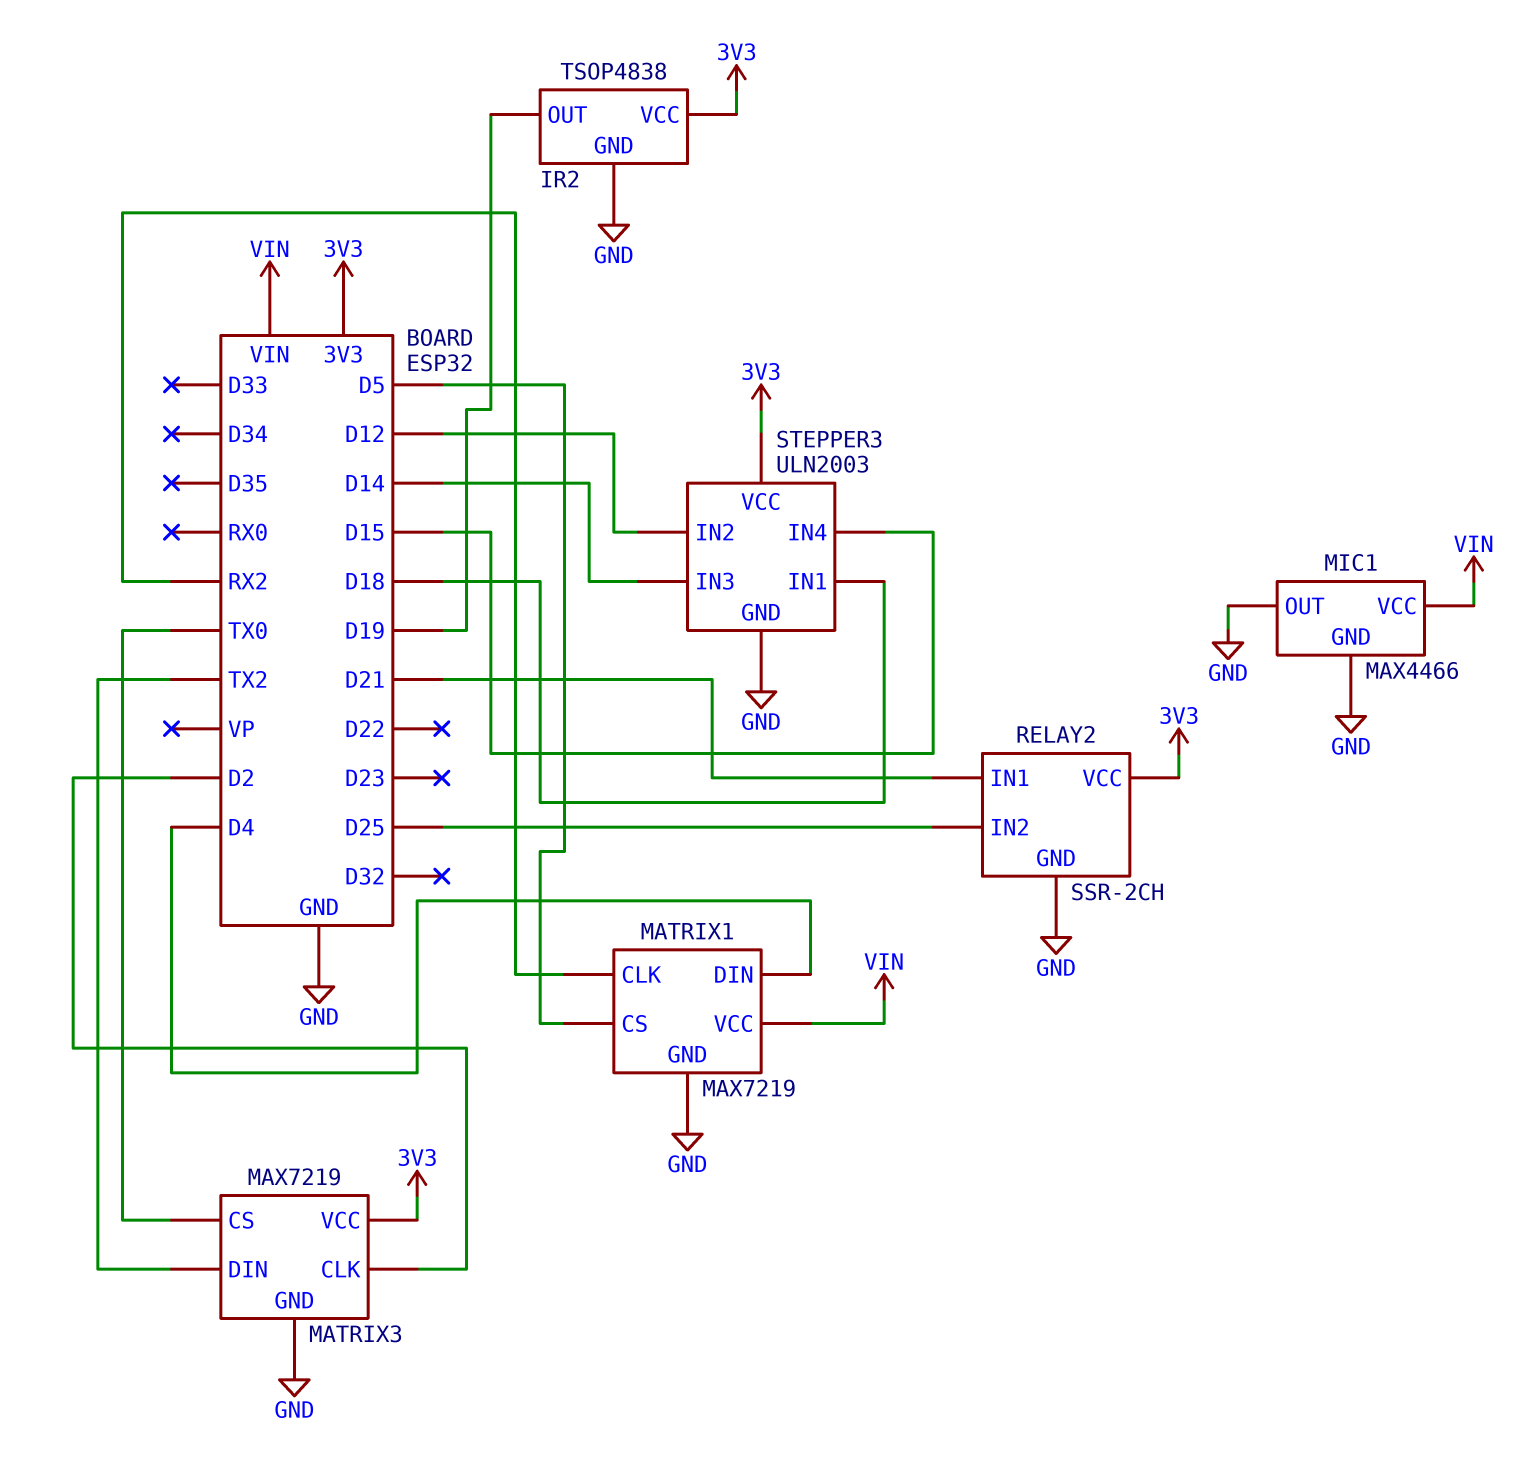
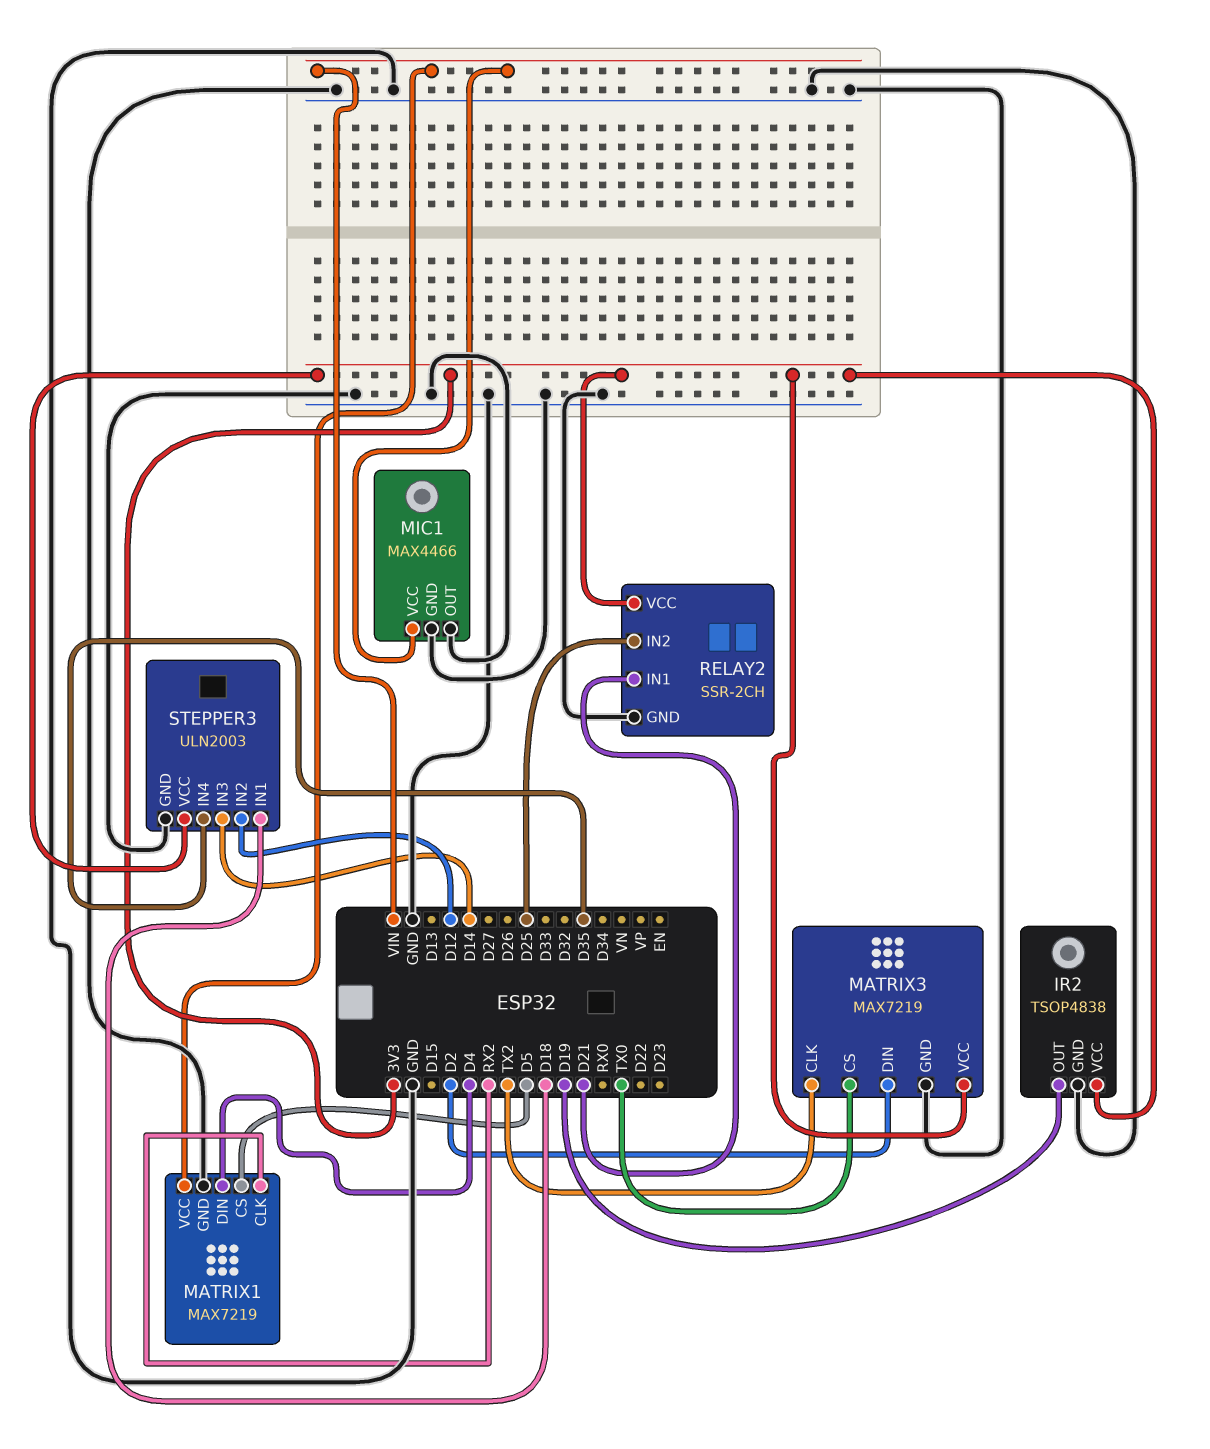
MATRIX3 pin CLK: D2 -> TX2
MATRIX3 pin DIN: TX2 -> D2
STEPPER3 pin IN4: D15 -> D35

